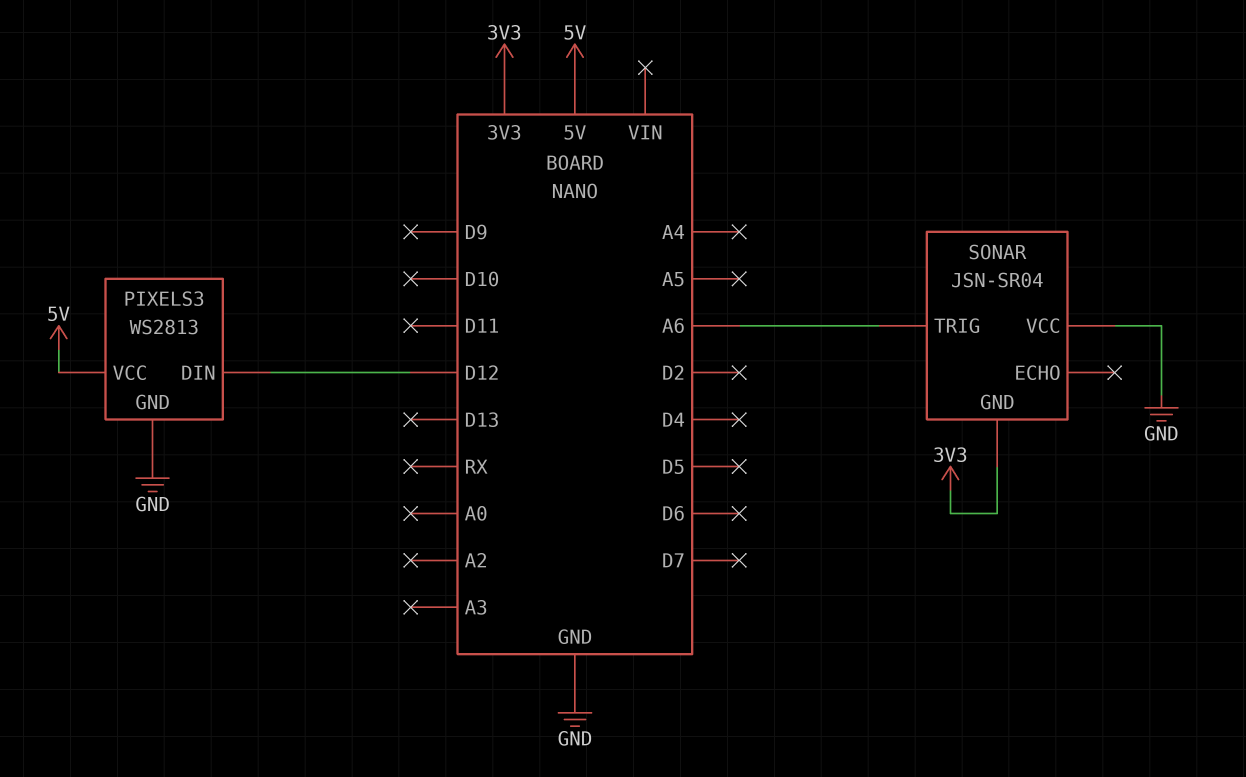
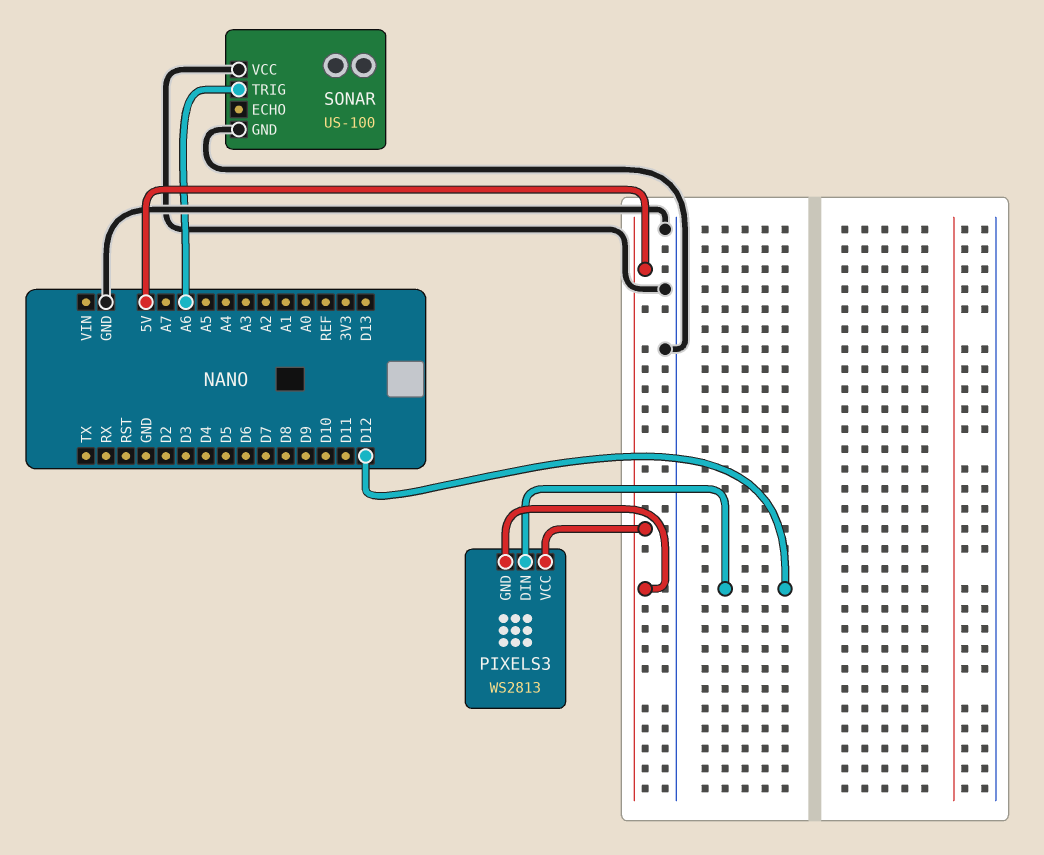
PIXELS3 pin GND: GND -> 5V
SONAR: JSN-SR04 -> US-100
SONAR pin GND: 3V3 -> GND

